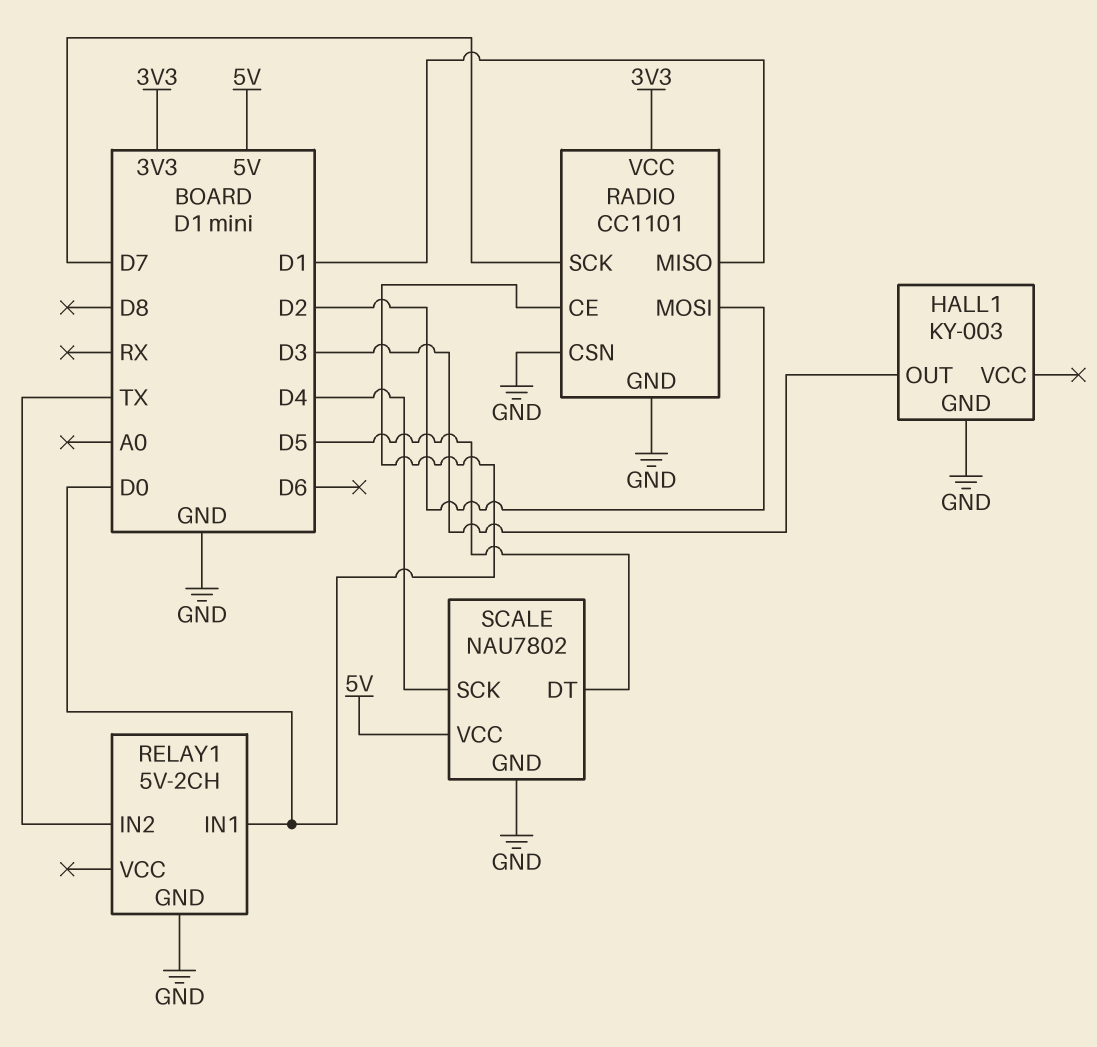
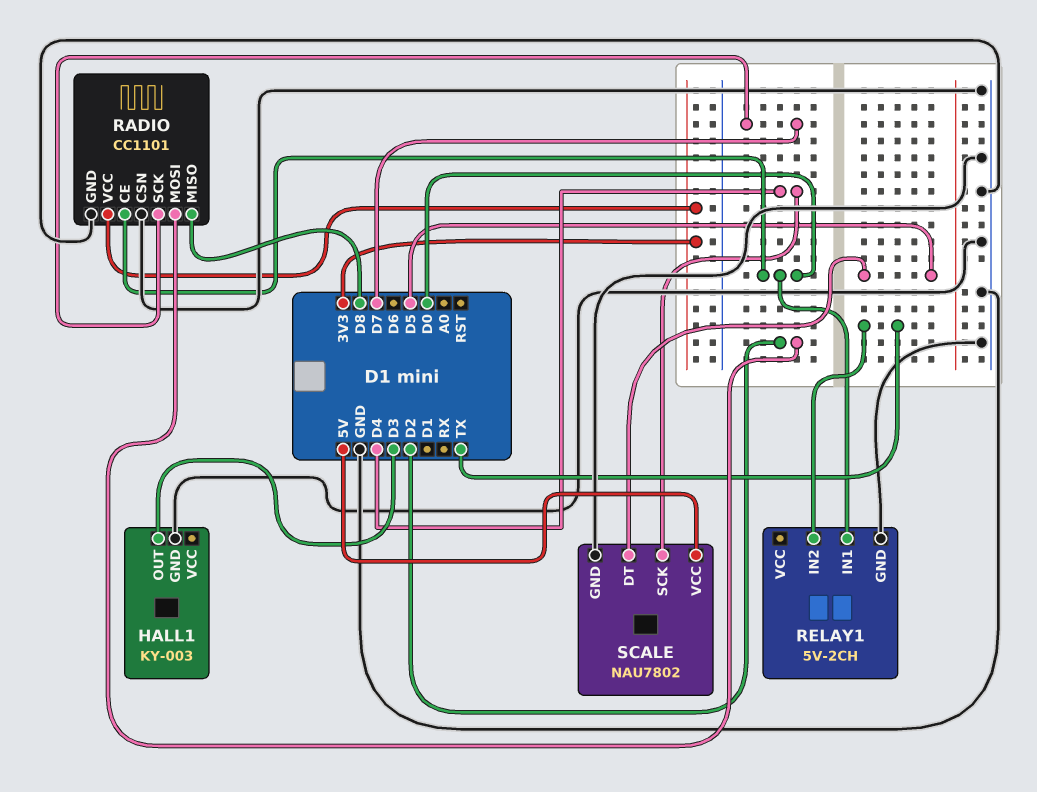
RADIO pin MISO: D1 -> D8

